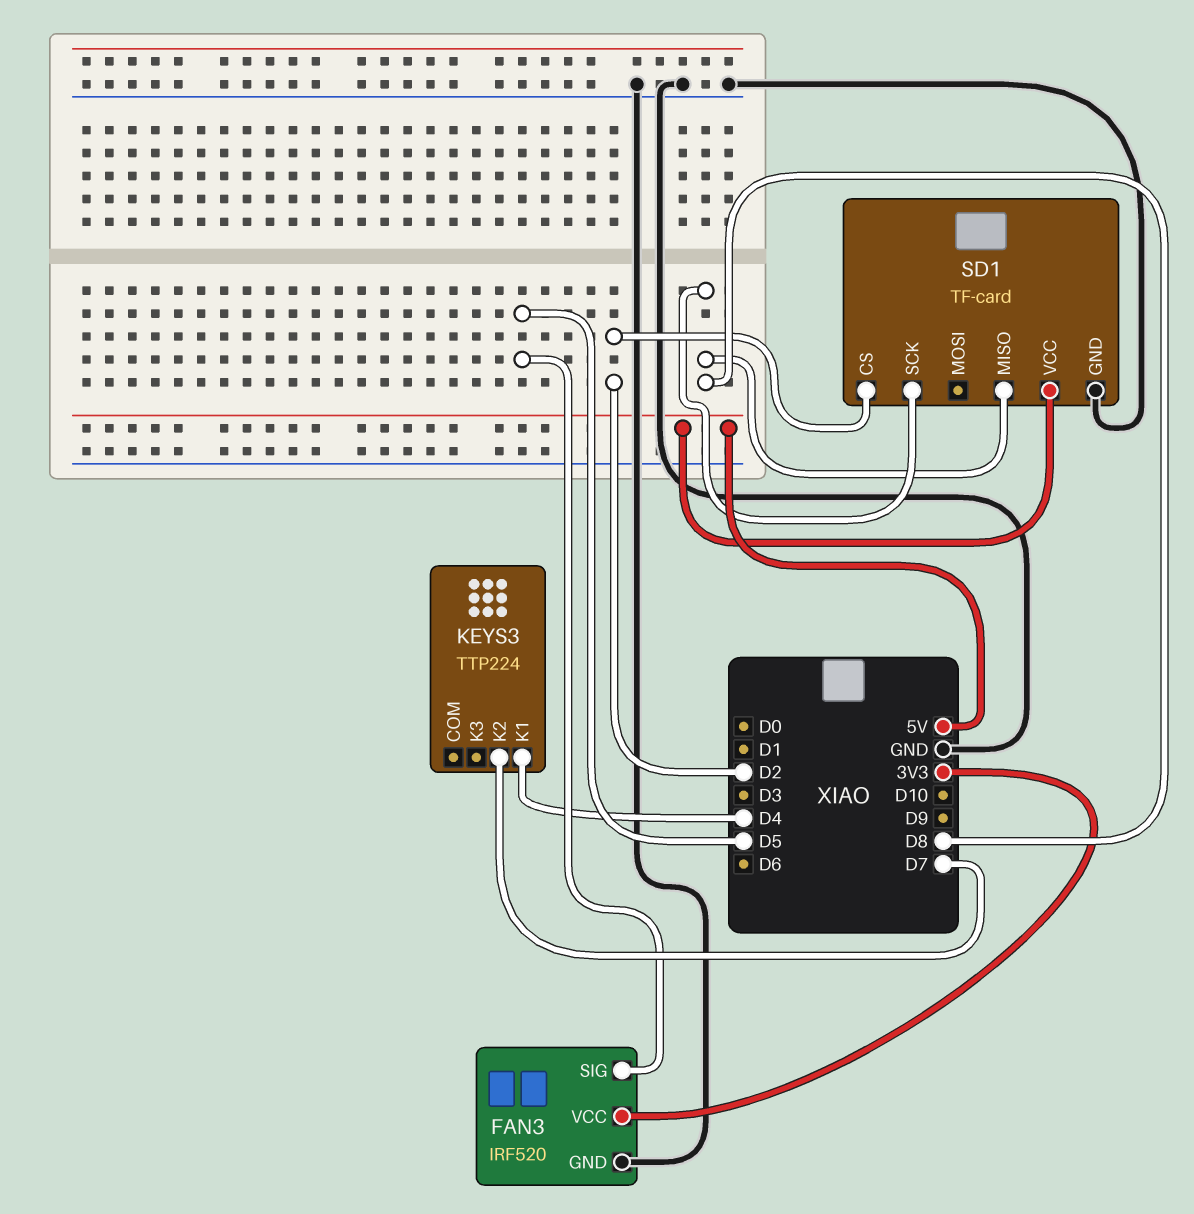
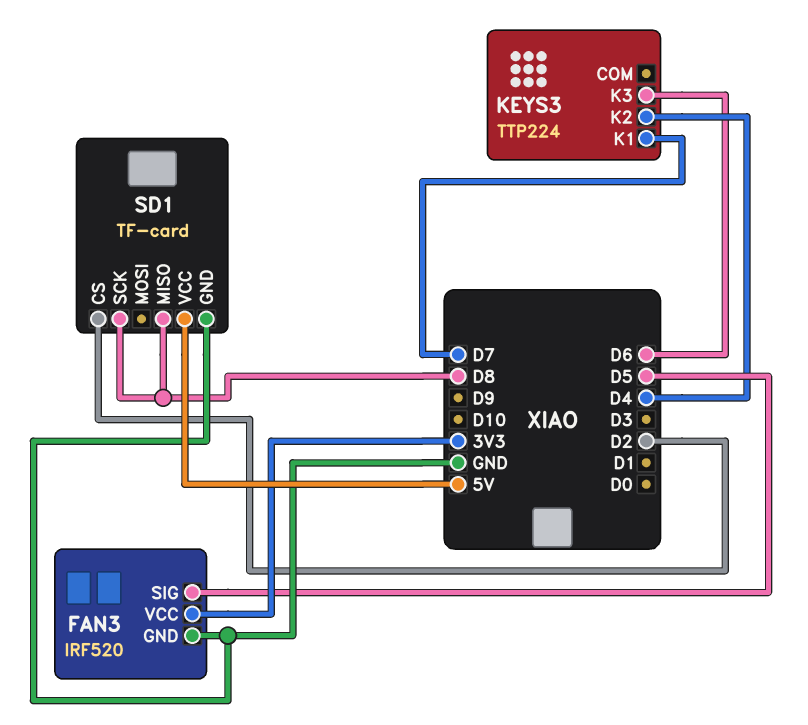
KEYS3 pin K1: D4 -> D7
KEYS3 pin K2: D7 -> D4
KEYS3 pin K3: none -> D6

